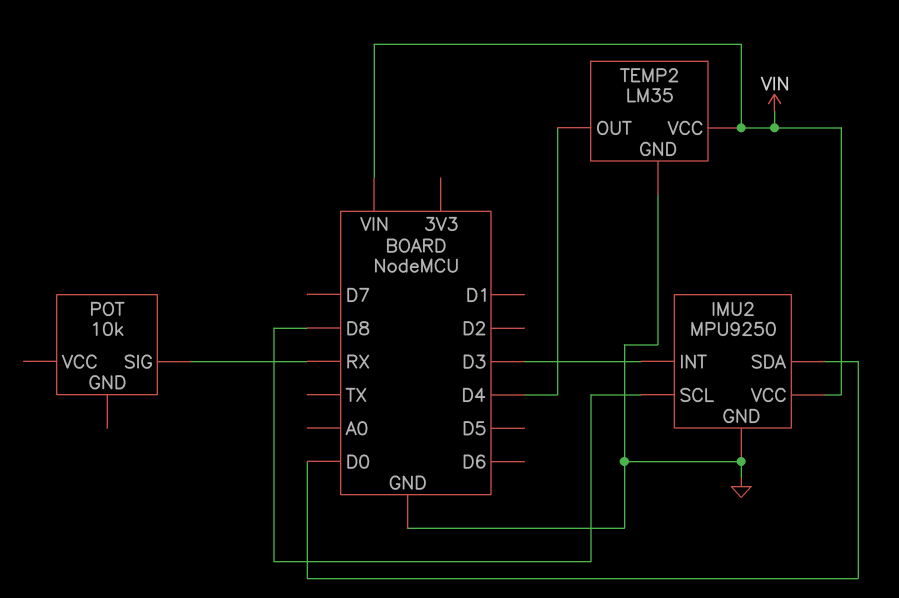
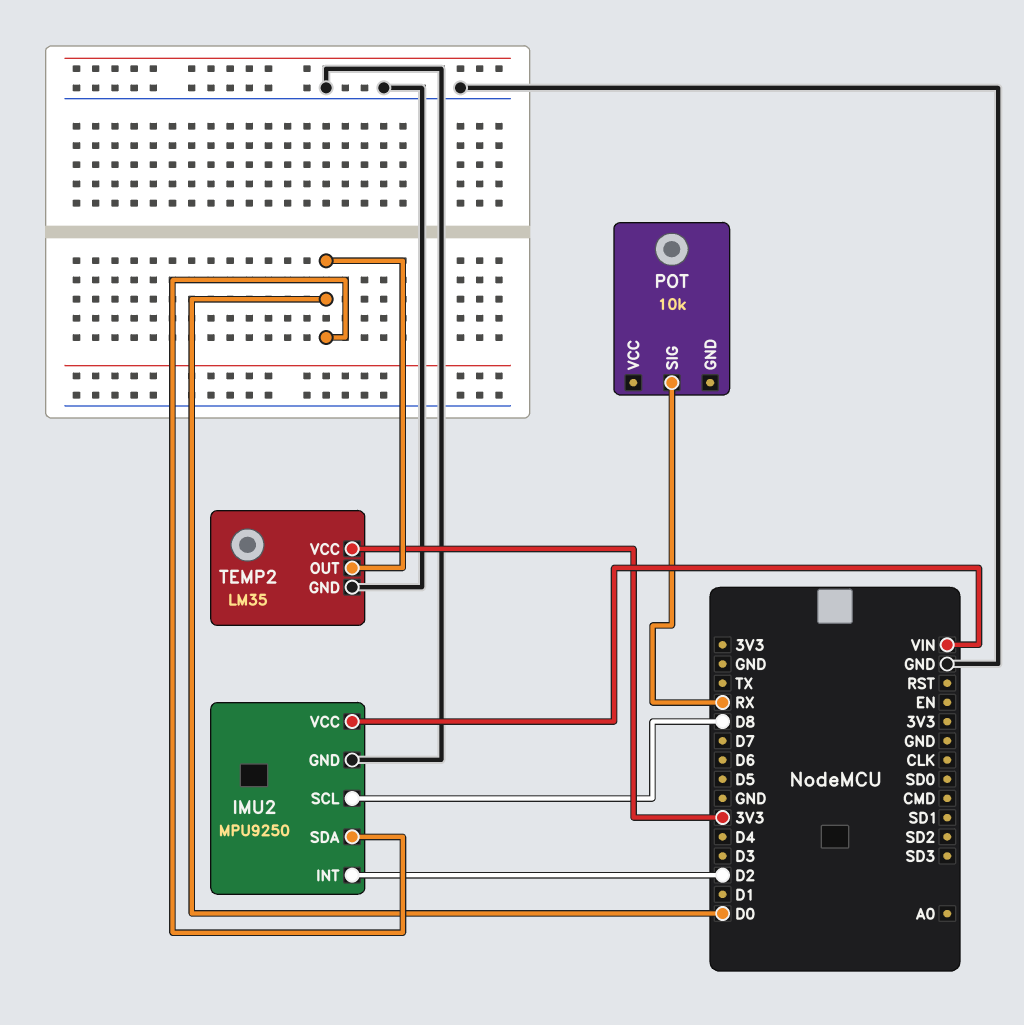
IMU2 pin INT: D3 -> D2
TEMP2 pin OUT: D4 -> D0
TEMP2 pin VCC: VIN -> 3V3

